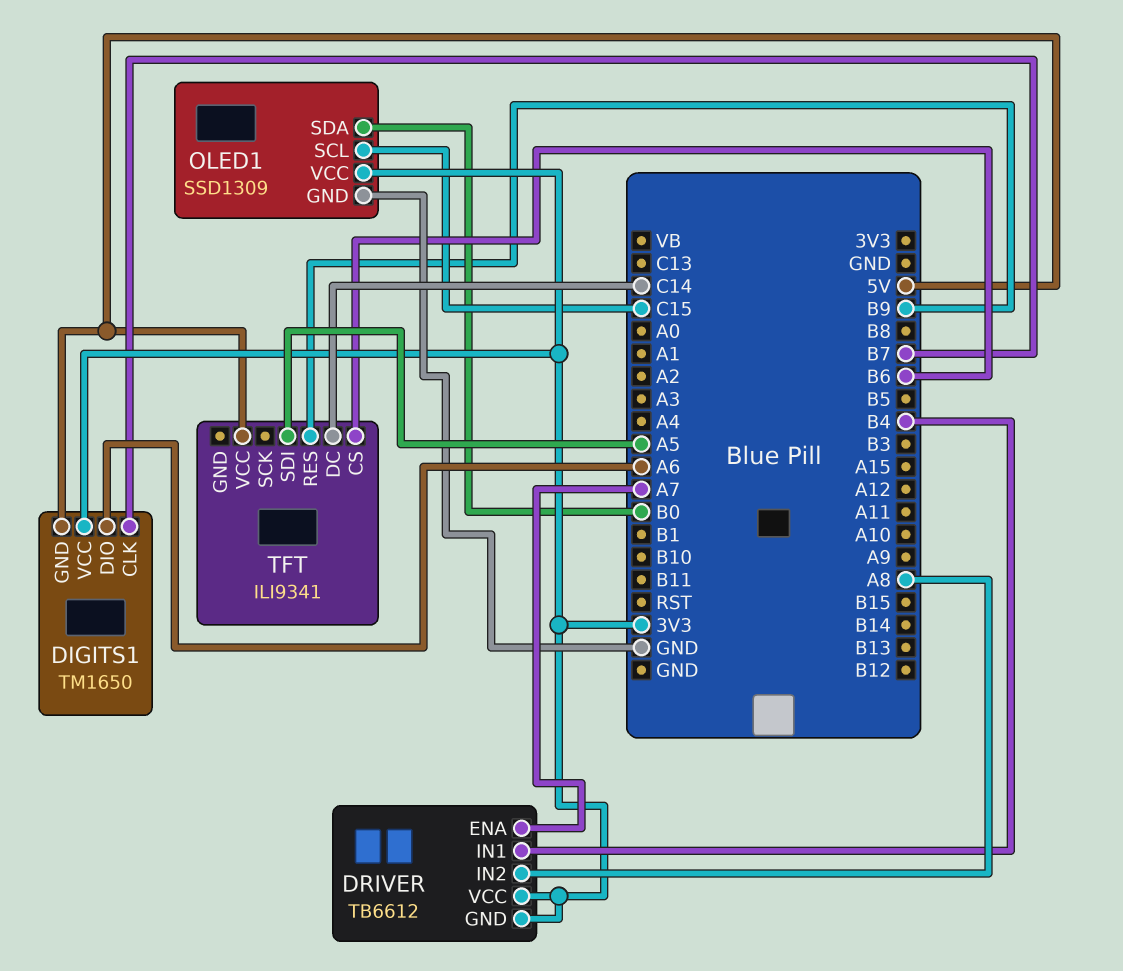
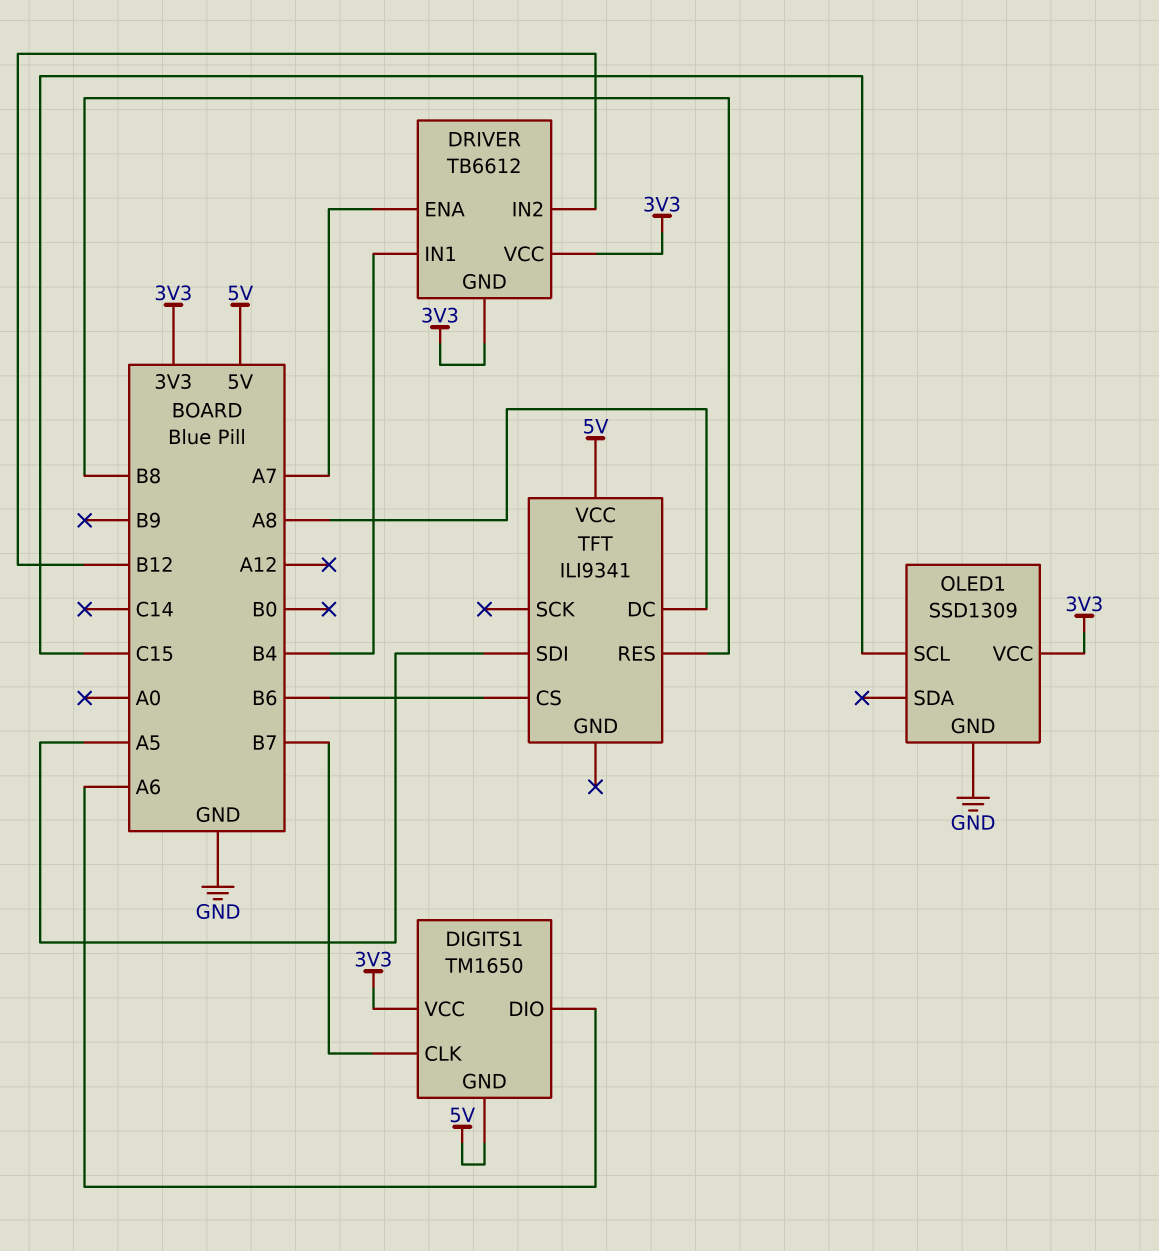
DRIVER pin IN2: A8 -> B12
OLED1 pin SDA: B0 -> none
TFT pin DC: C14 -> A8
TFT pin RES: B9 -> B8

